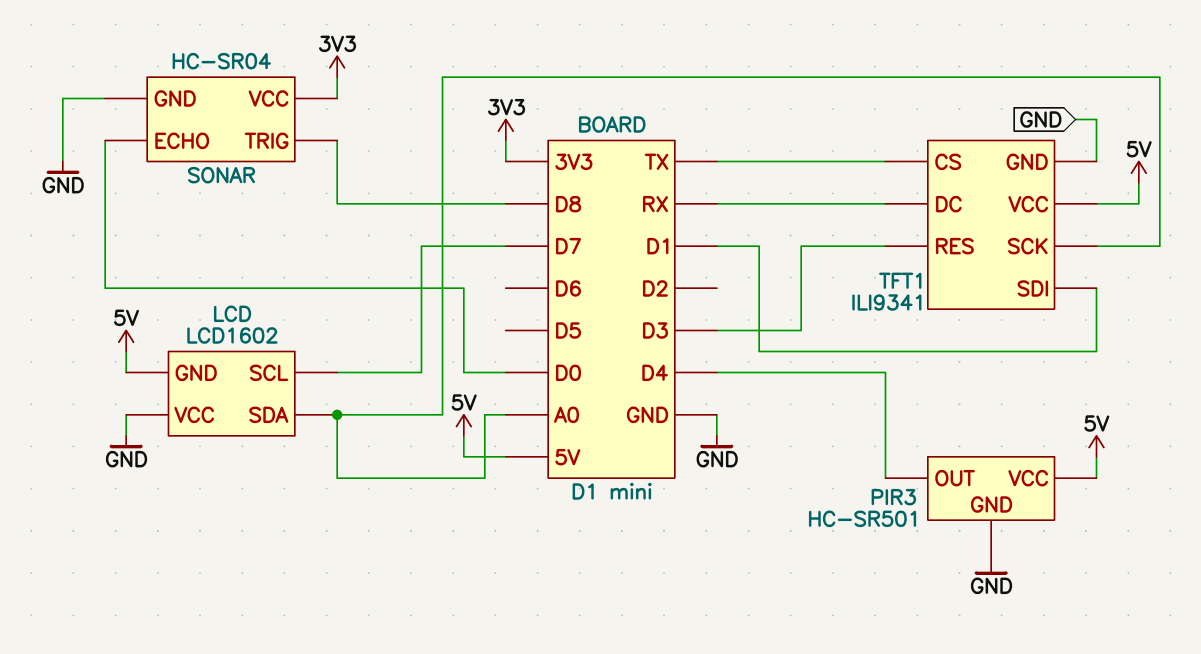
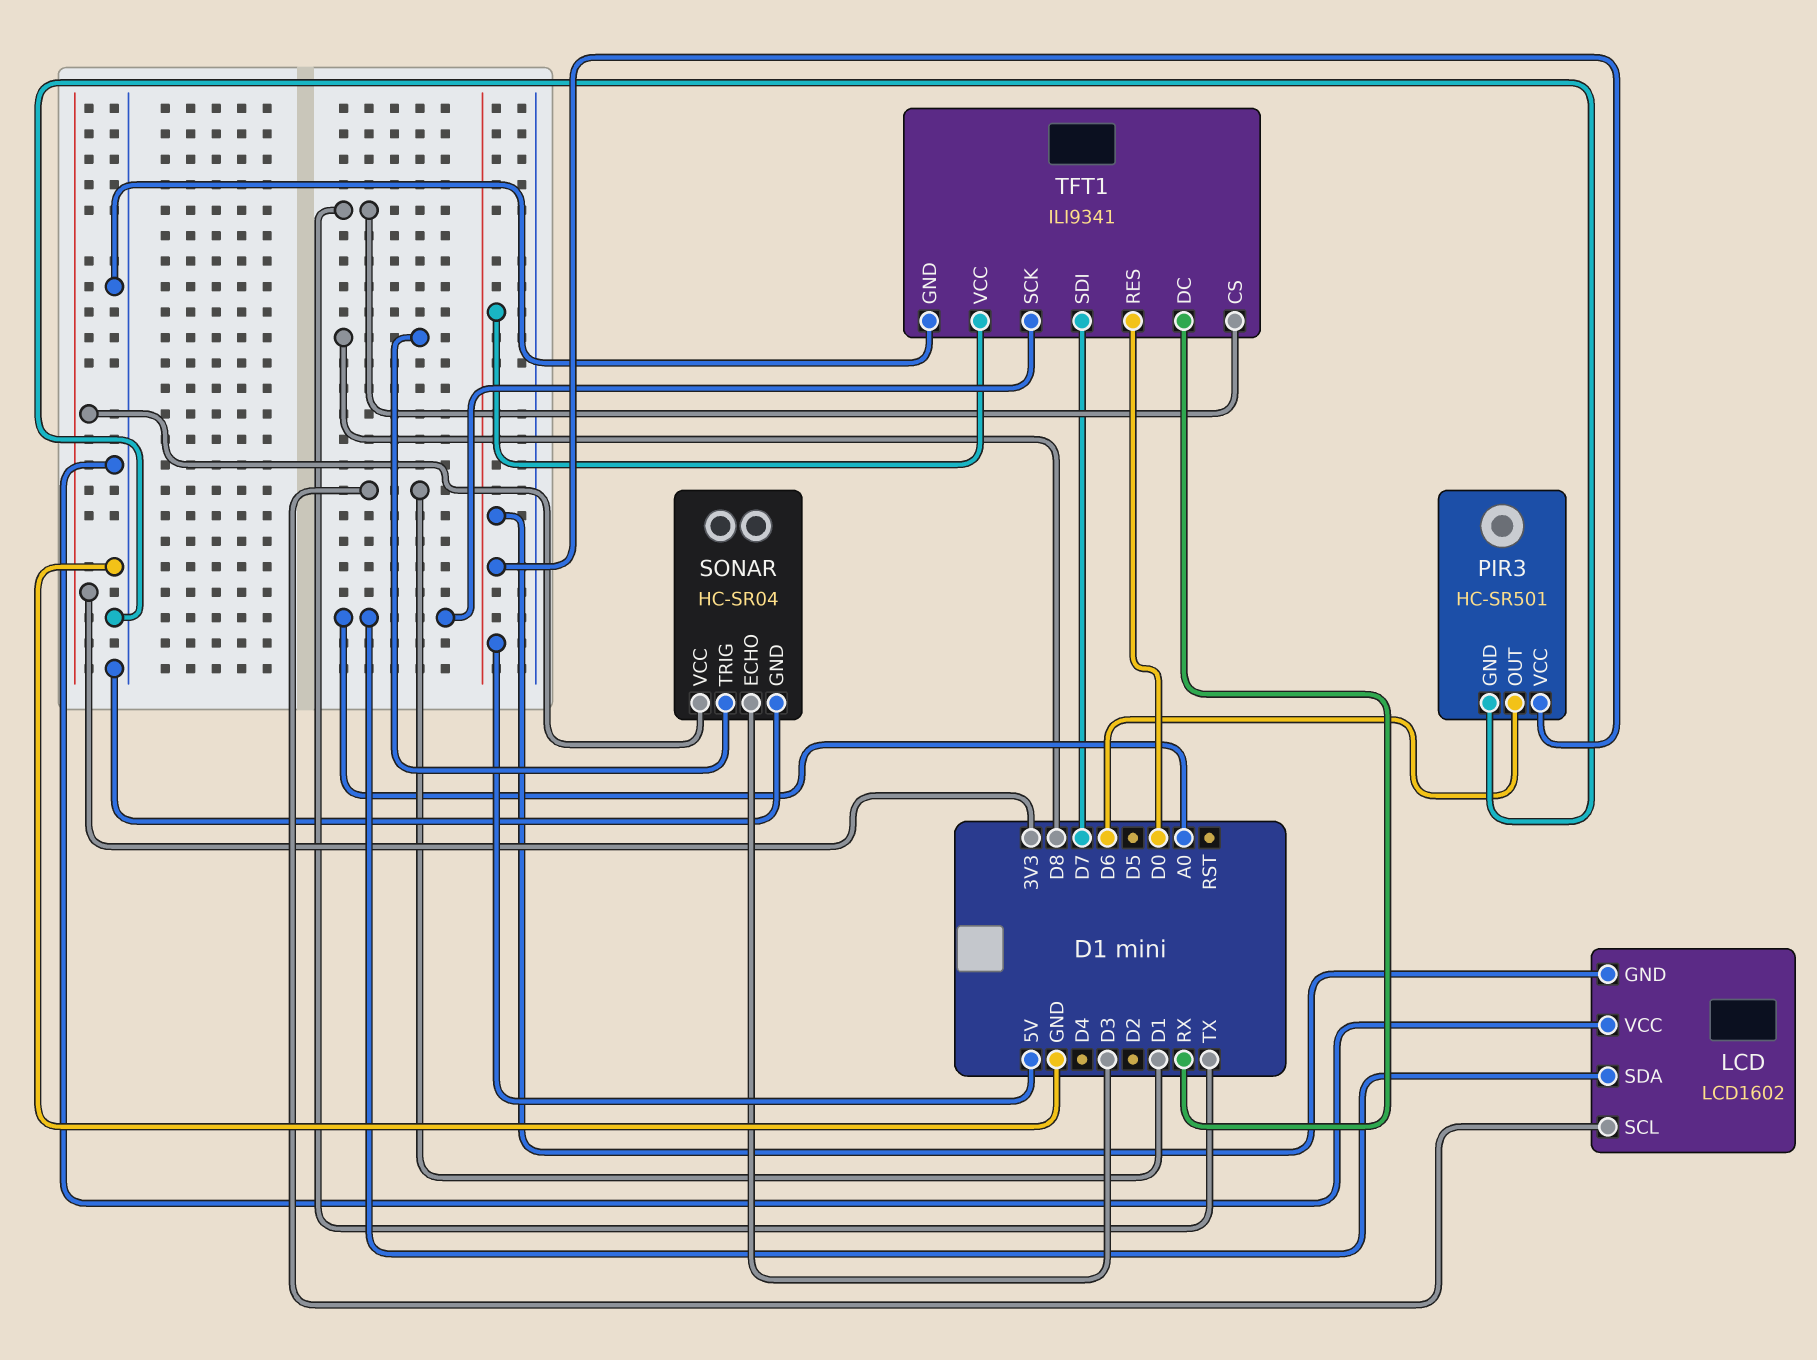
LCD pin SCL: D7 -> D1
PIR3 pin OUT: D4 -> D6
SONAR pin ECHO: D0 -> D3
TFT1 pin RES: D3 -> D0
TFT1 pin SDI: D1 -> D7

